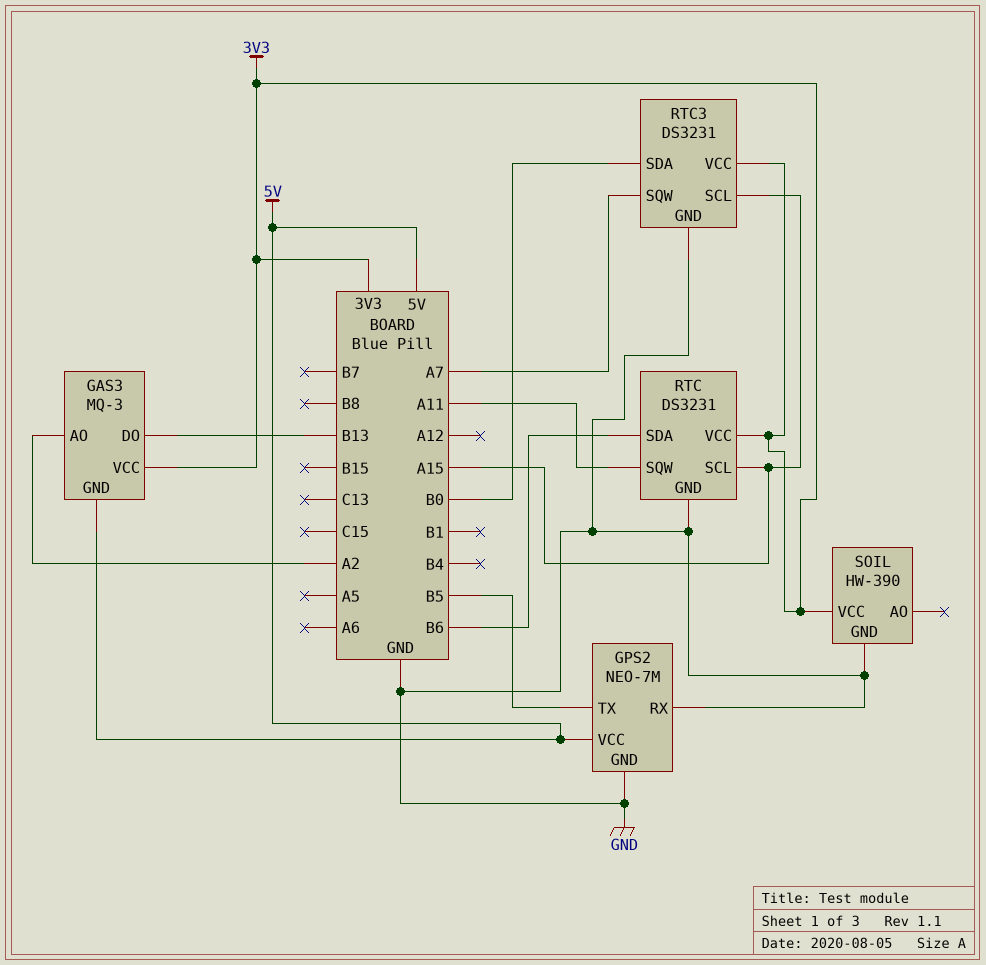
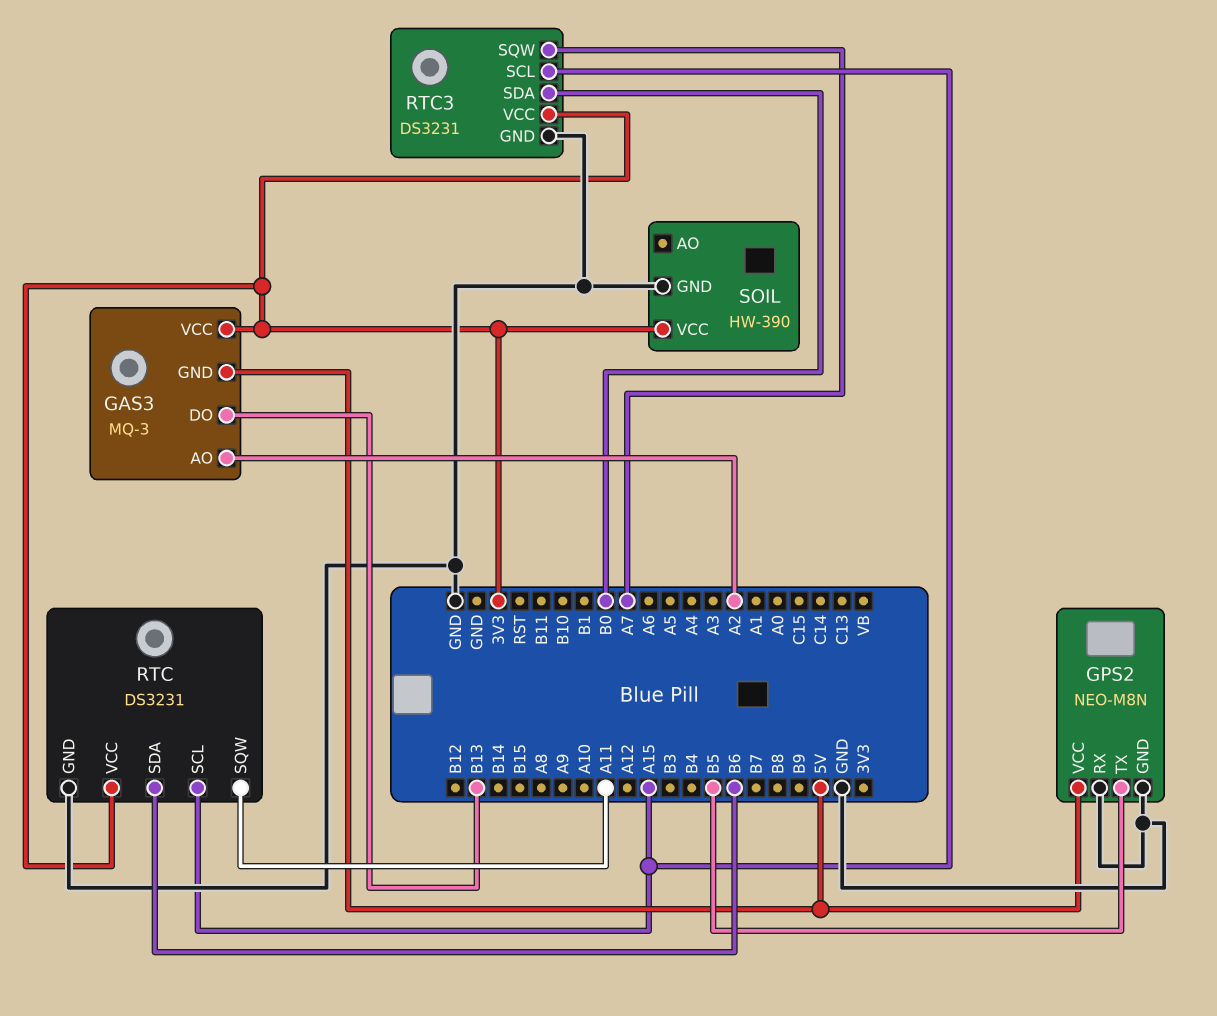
GPS2: NEO-7M -> NEO-M8N

